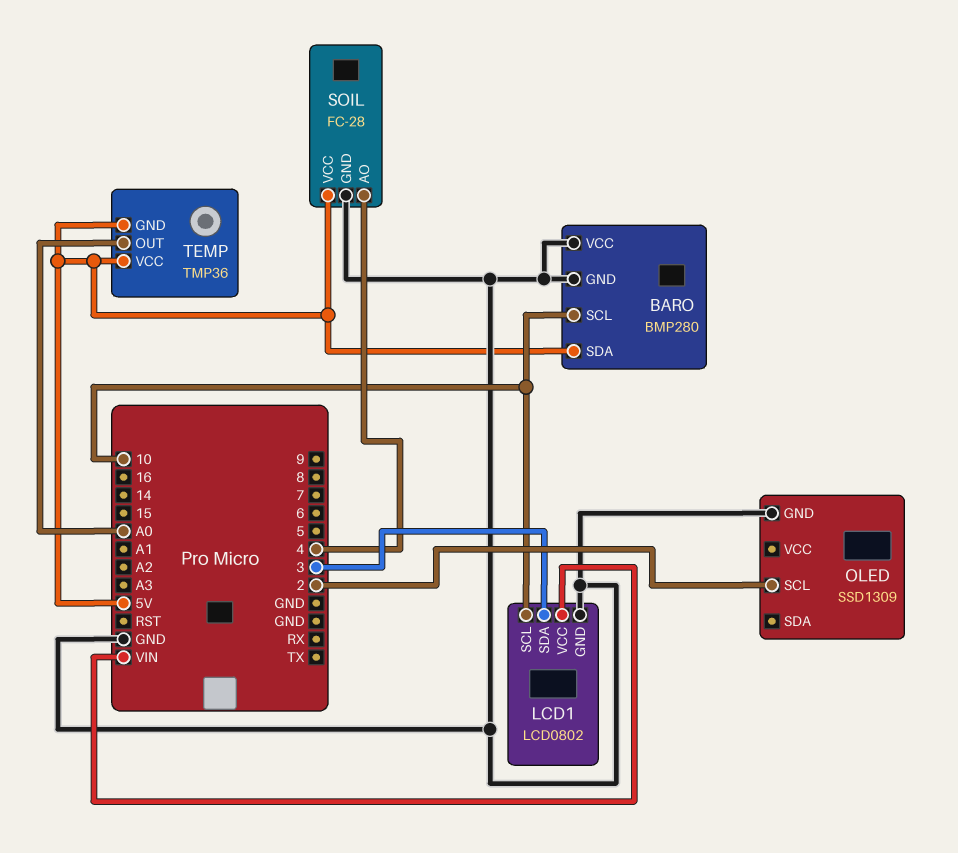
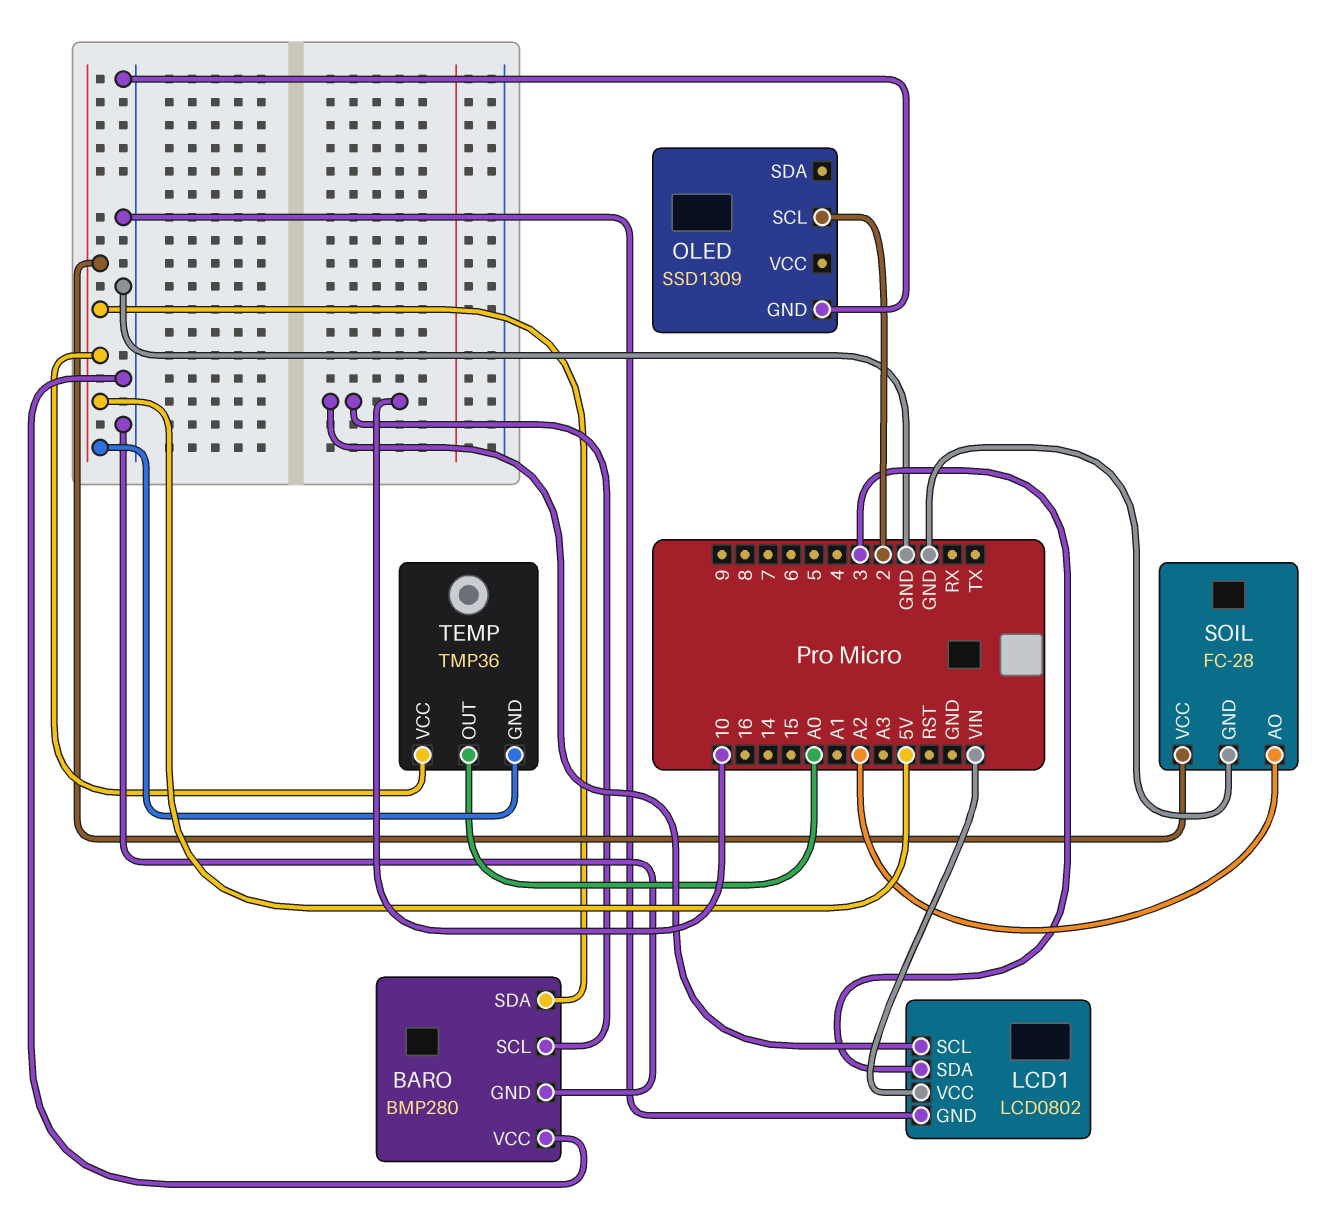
SOIL pin AO: 4 -> A2

